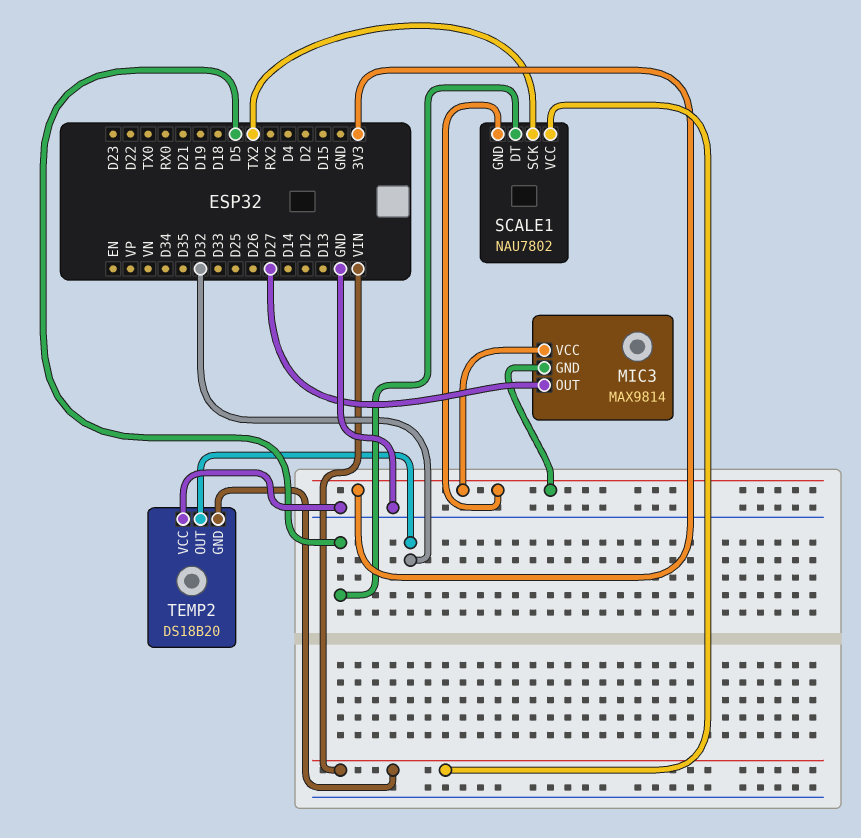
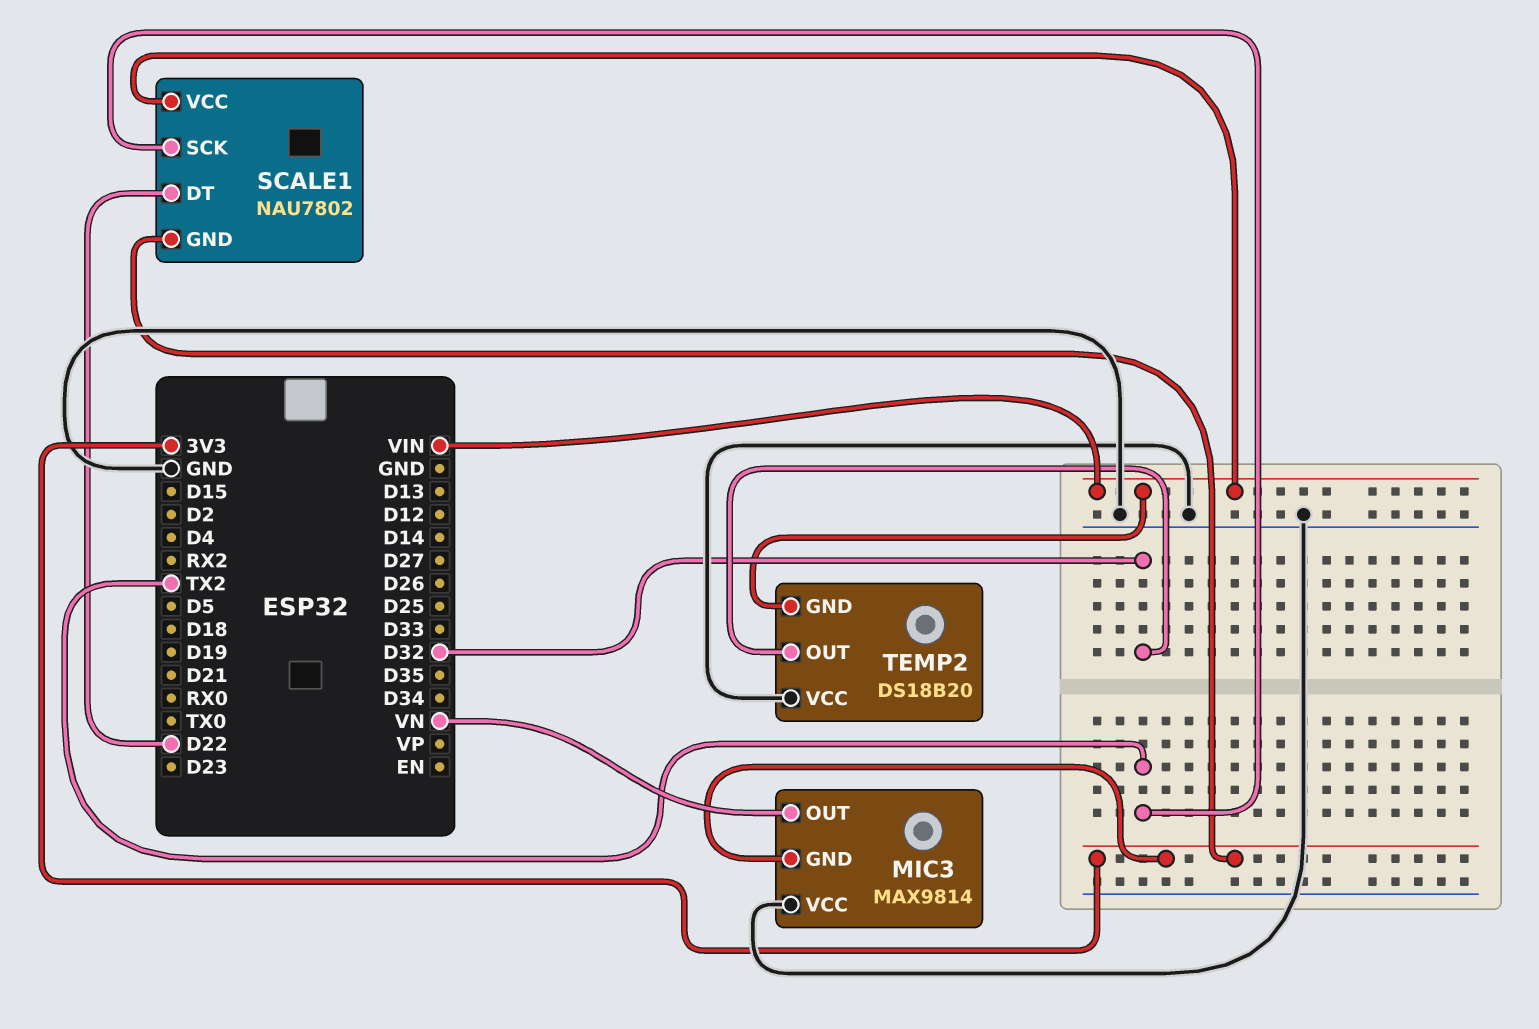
MIC3 pin OUT: D27 -> VN
MIC3 pin VCC: 3V3 -> GND
SCALE1 pin DT: D5 -> D22

